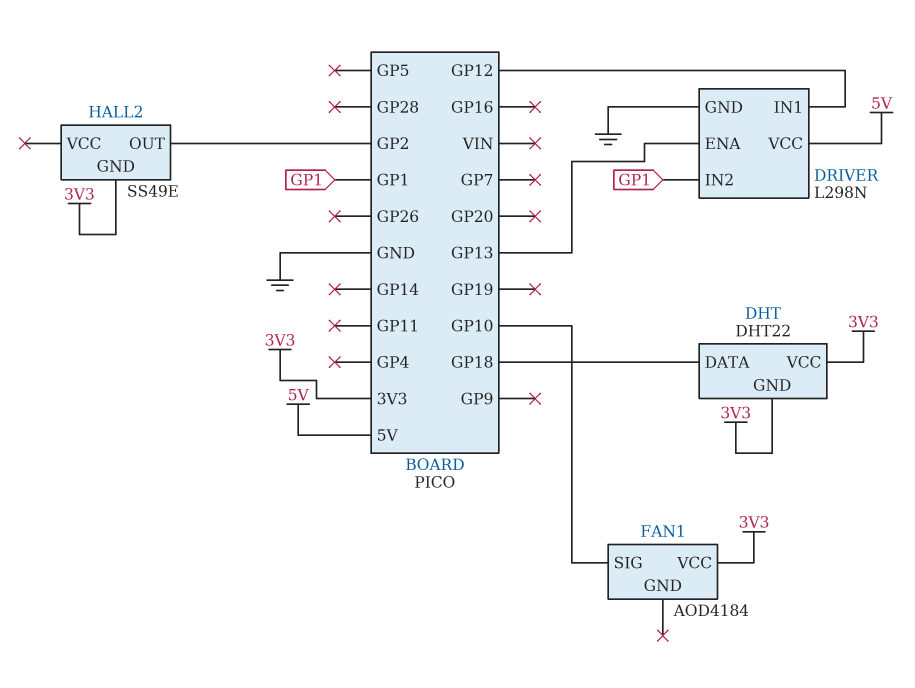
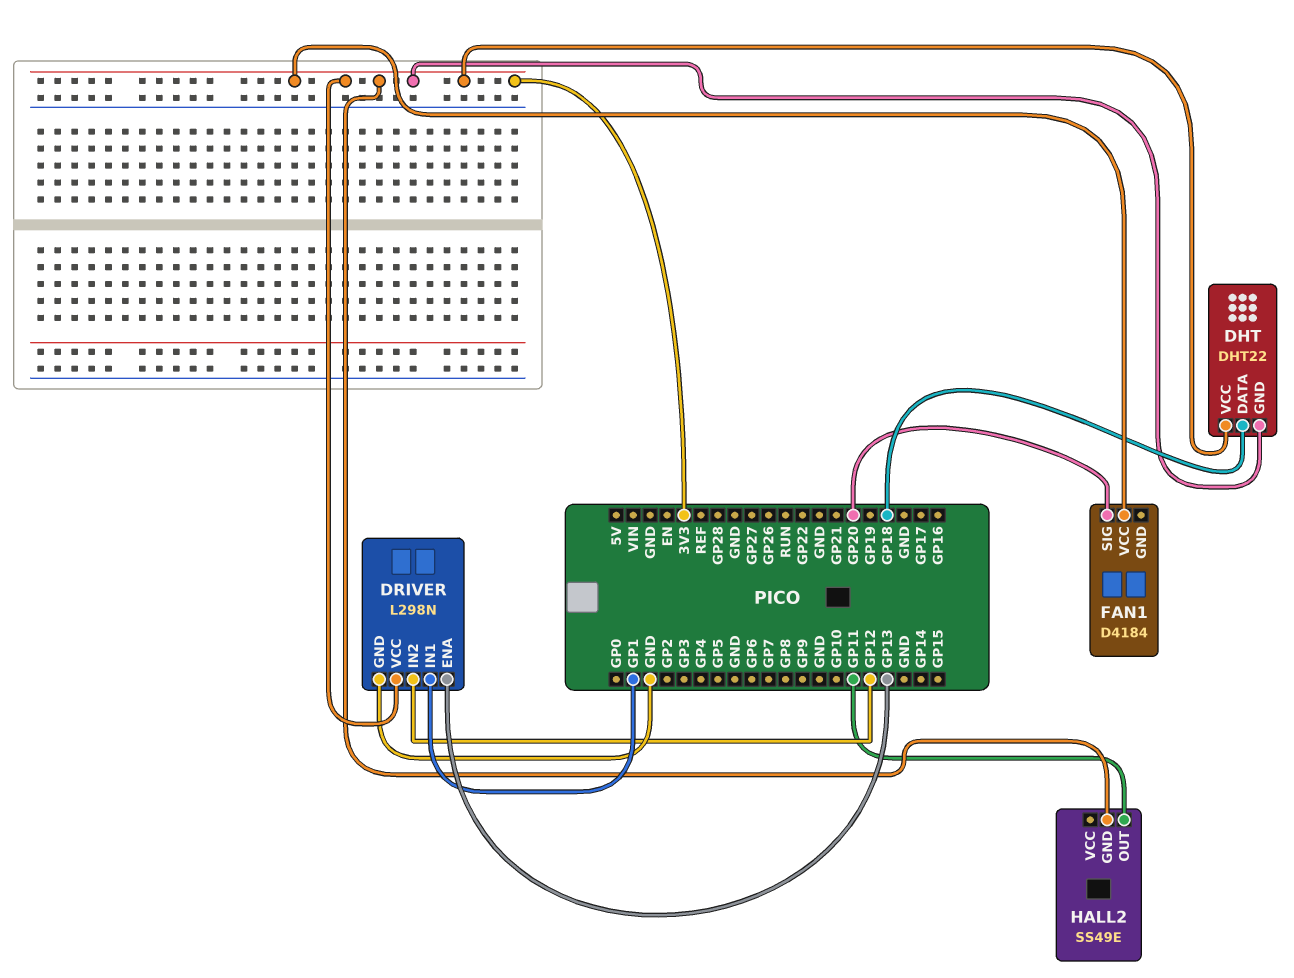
DRIVER pin IN1: GP12 -> GP1
DRIVER pin IN2: GP1 -> GP12
DRIVER pin VCC: 5V -> 3V3
FAN1: AOD4184 -> D4184
FAN1 pin SIG: GP10 -> GP20
HALL2 pin OUT: GP2 -> GP11

